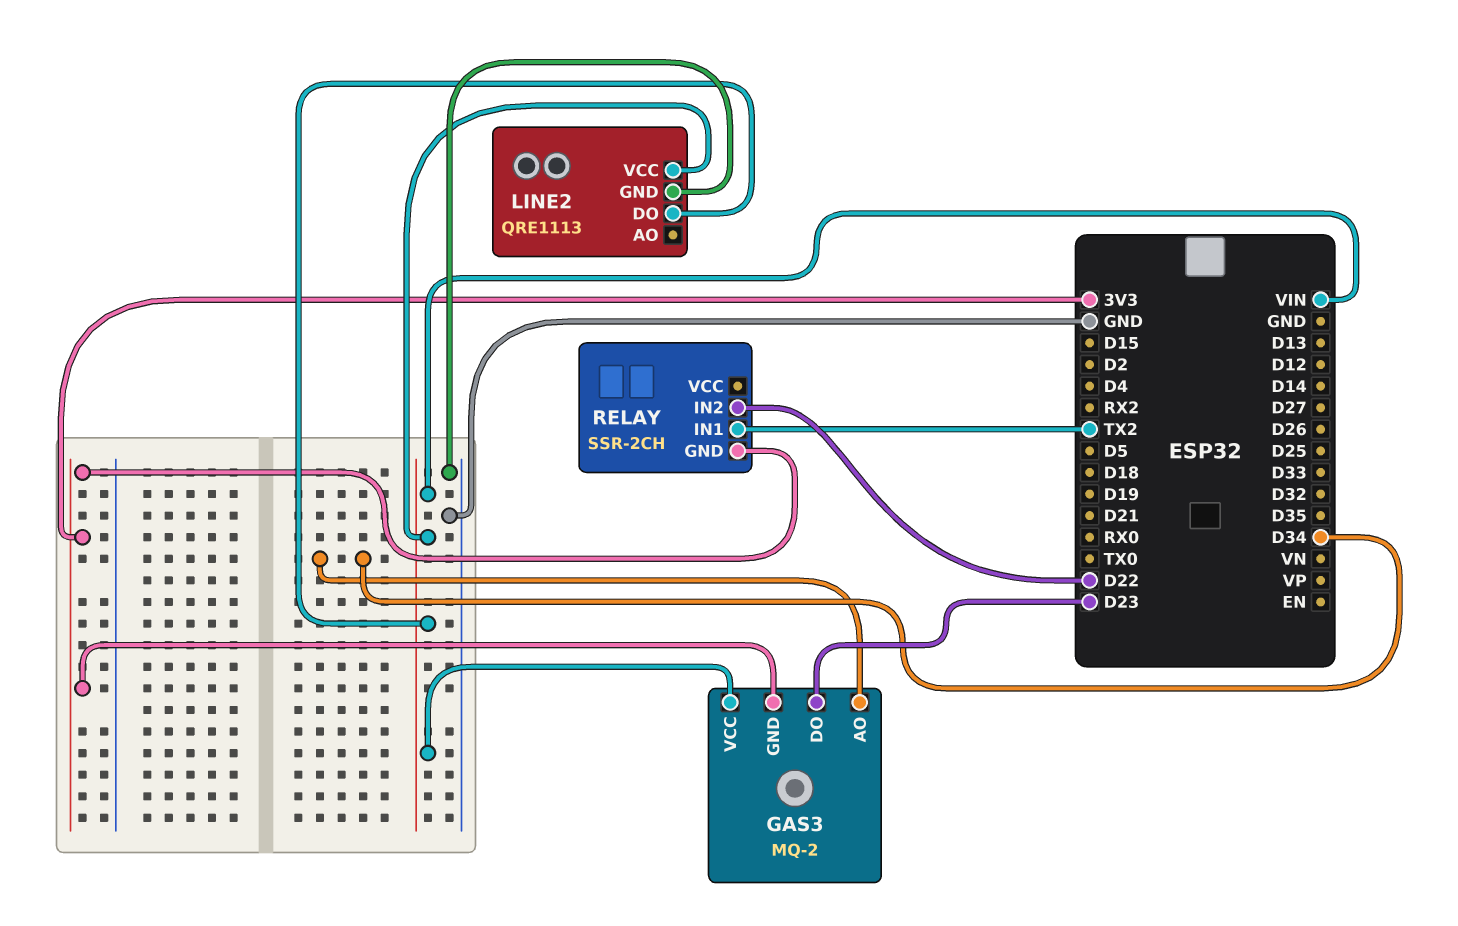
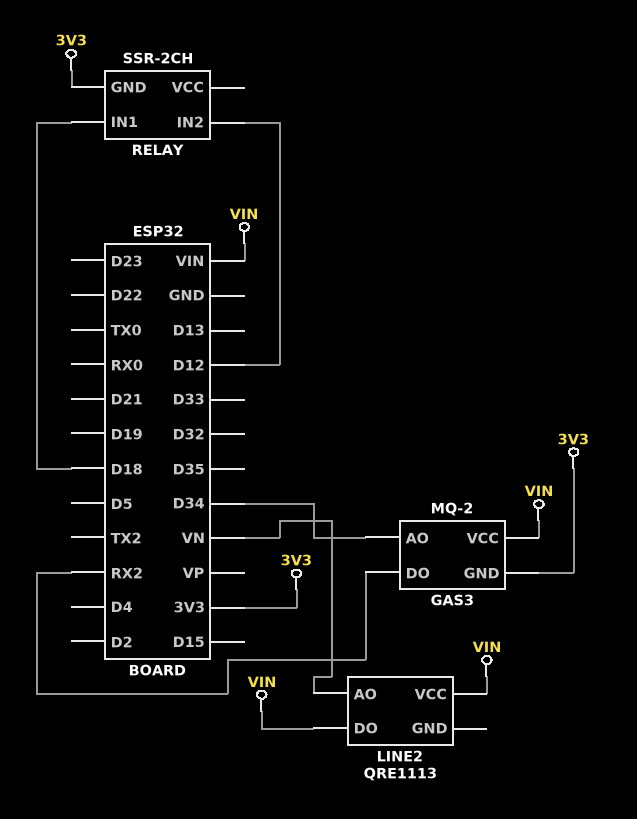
GAS3 pin DO: D23 -> RX2
LINE2 pin AO: none -> VN
LINE2 pin GND: GND -> none
RELAY pin IN1: TX2 -> D18
RELAY pin IN2: D22 -> D12

